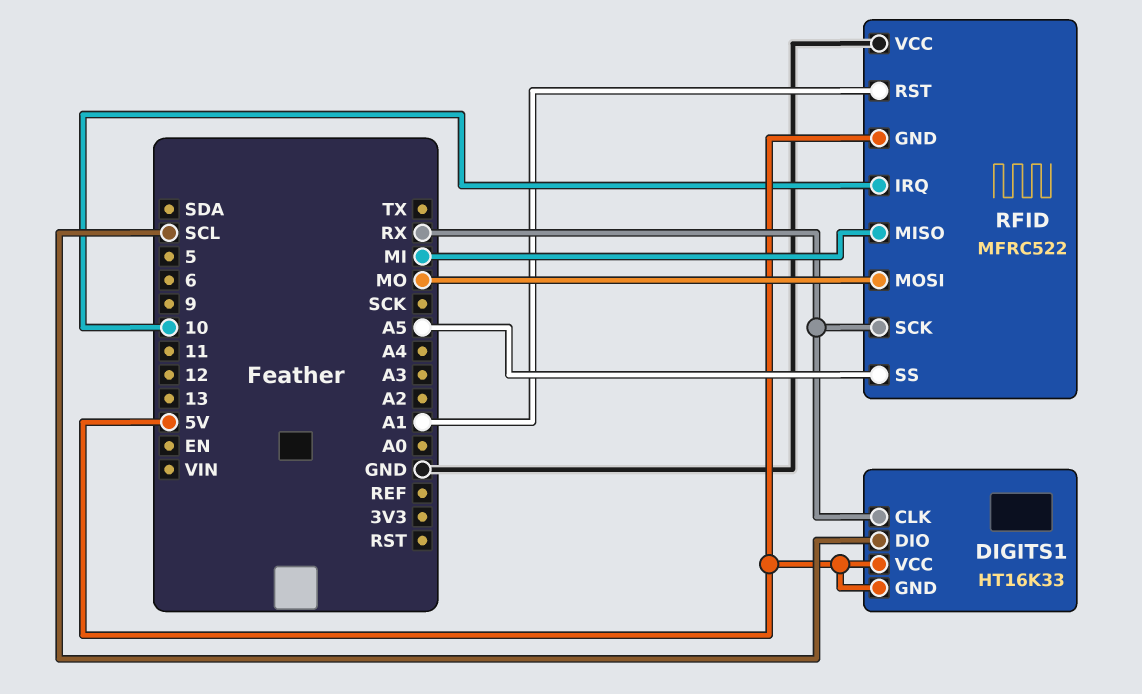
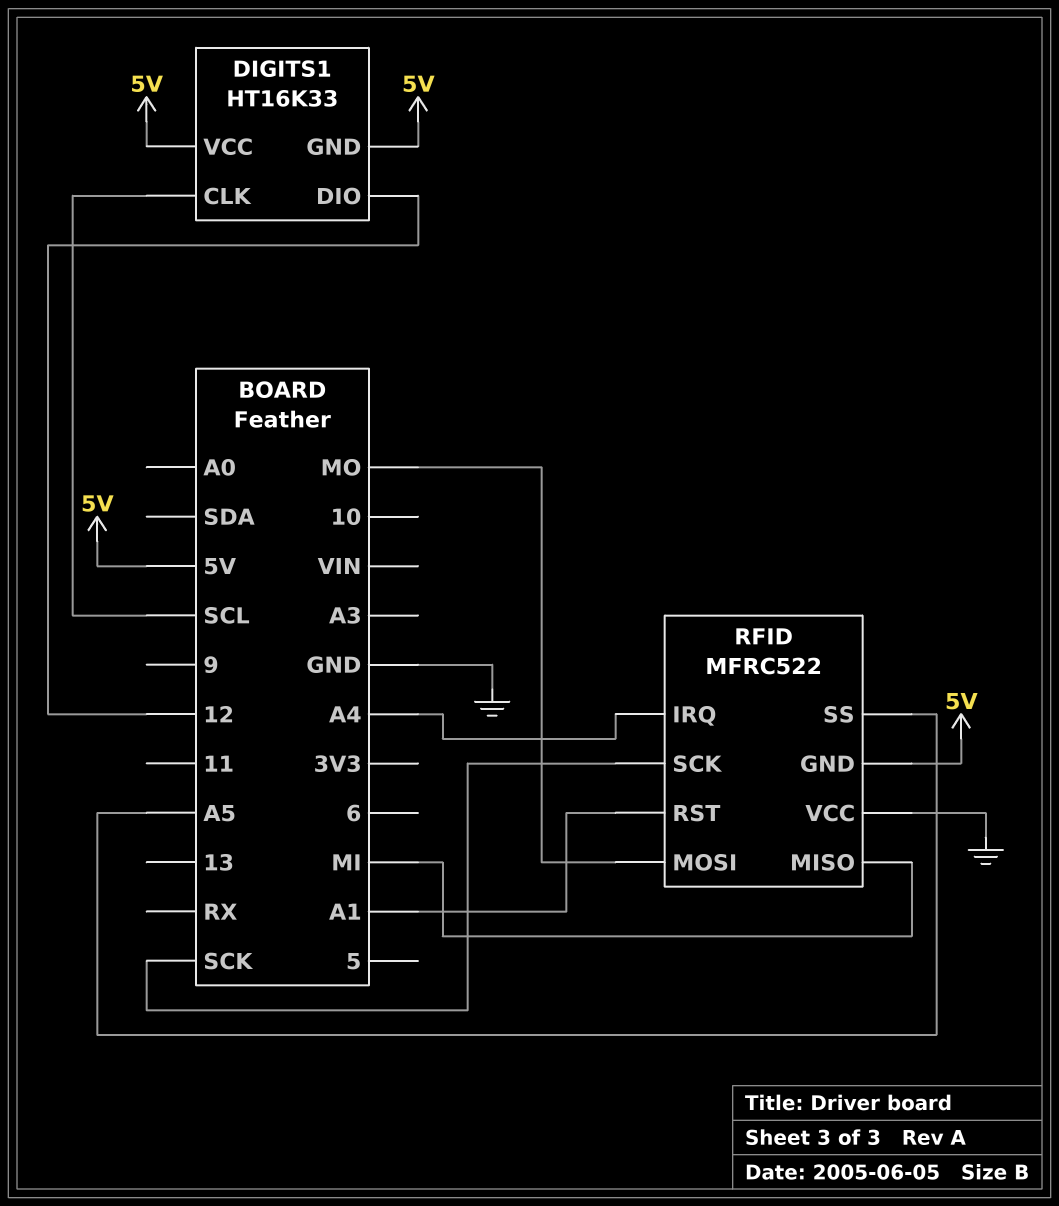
DIGITS1 pin CLK: RX -> SCL
DIGITS1 pin DIO: SCL -> 12
RFID pin IRQ: 10 -> A4
RFID pin SCK: RX -> SCK

